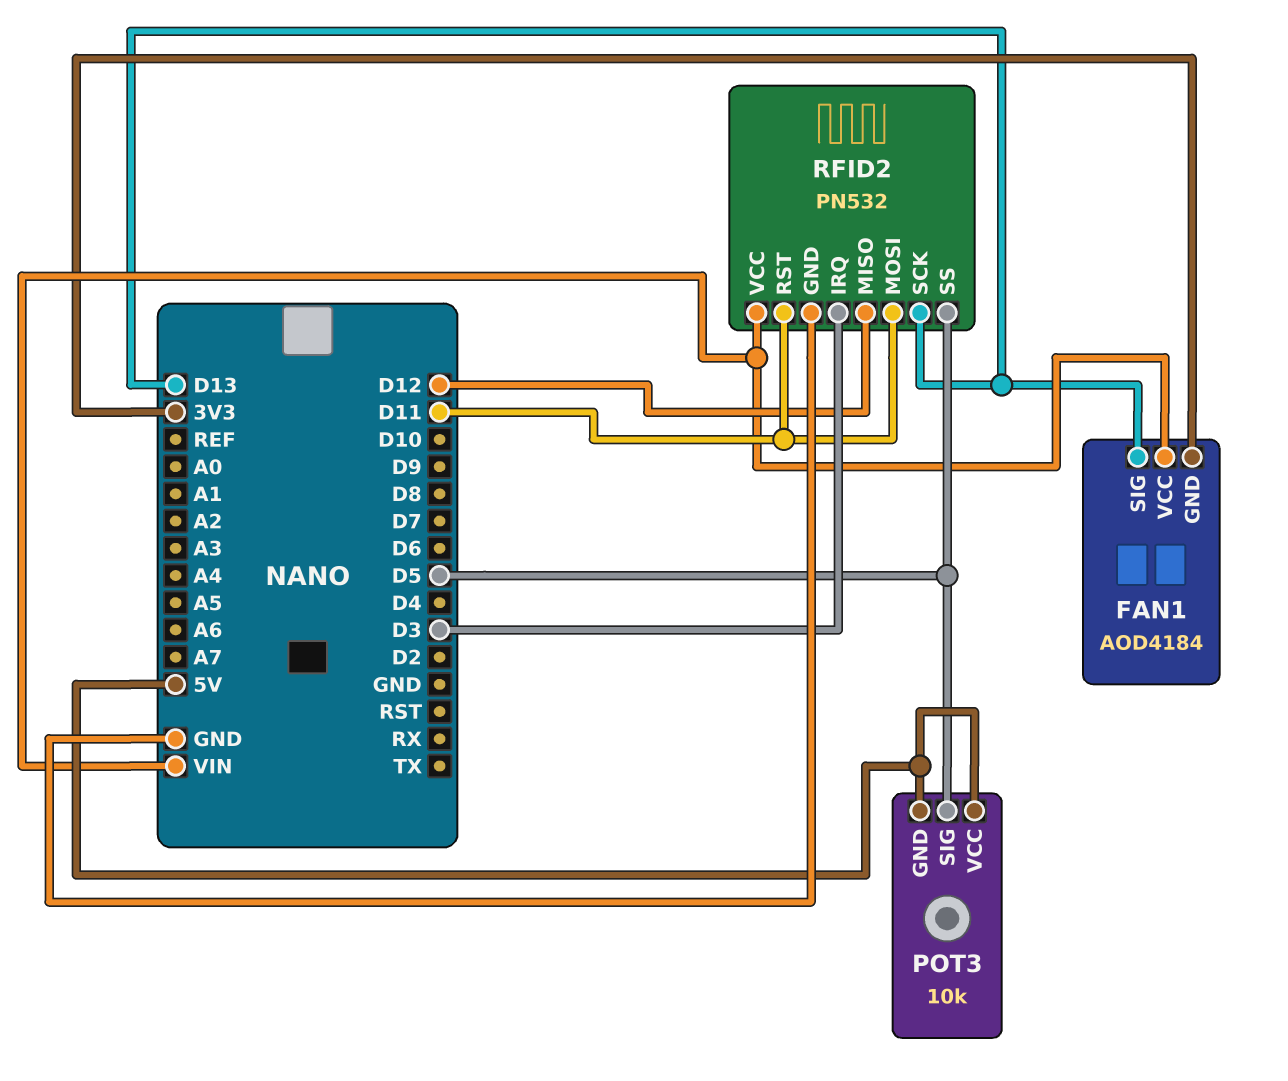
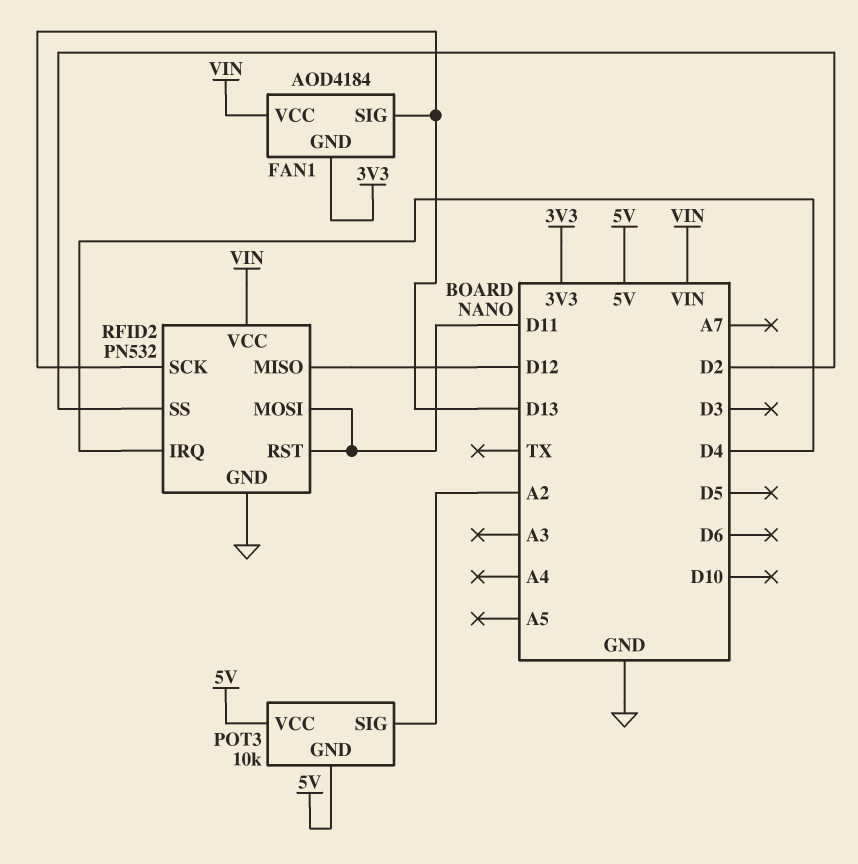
POT3 pin SIG: D5 -> A2
RFID2 pin IRQ: D3 -> D4
RFID2 pin SS: D5 -> D2

